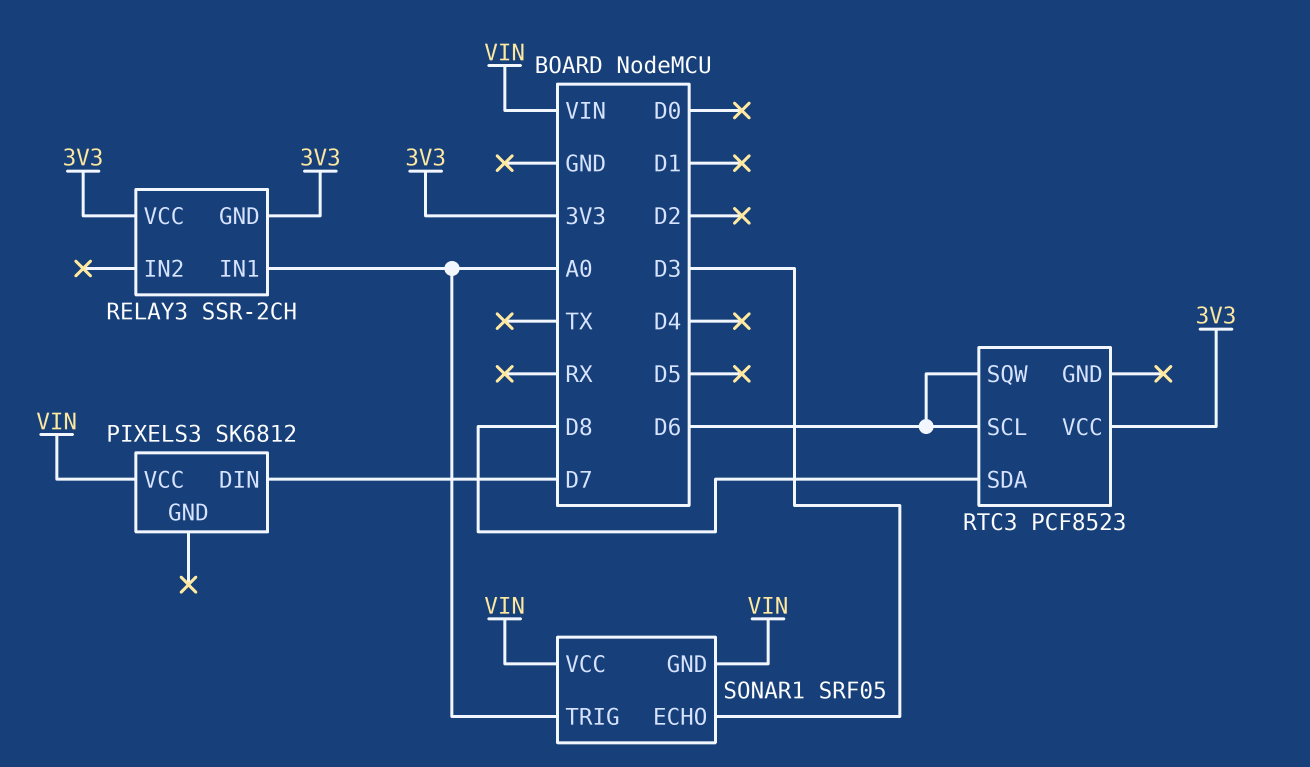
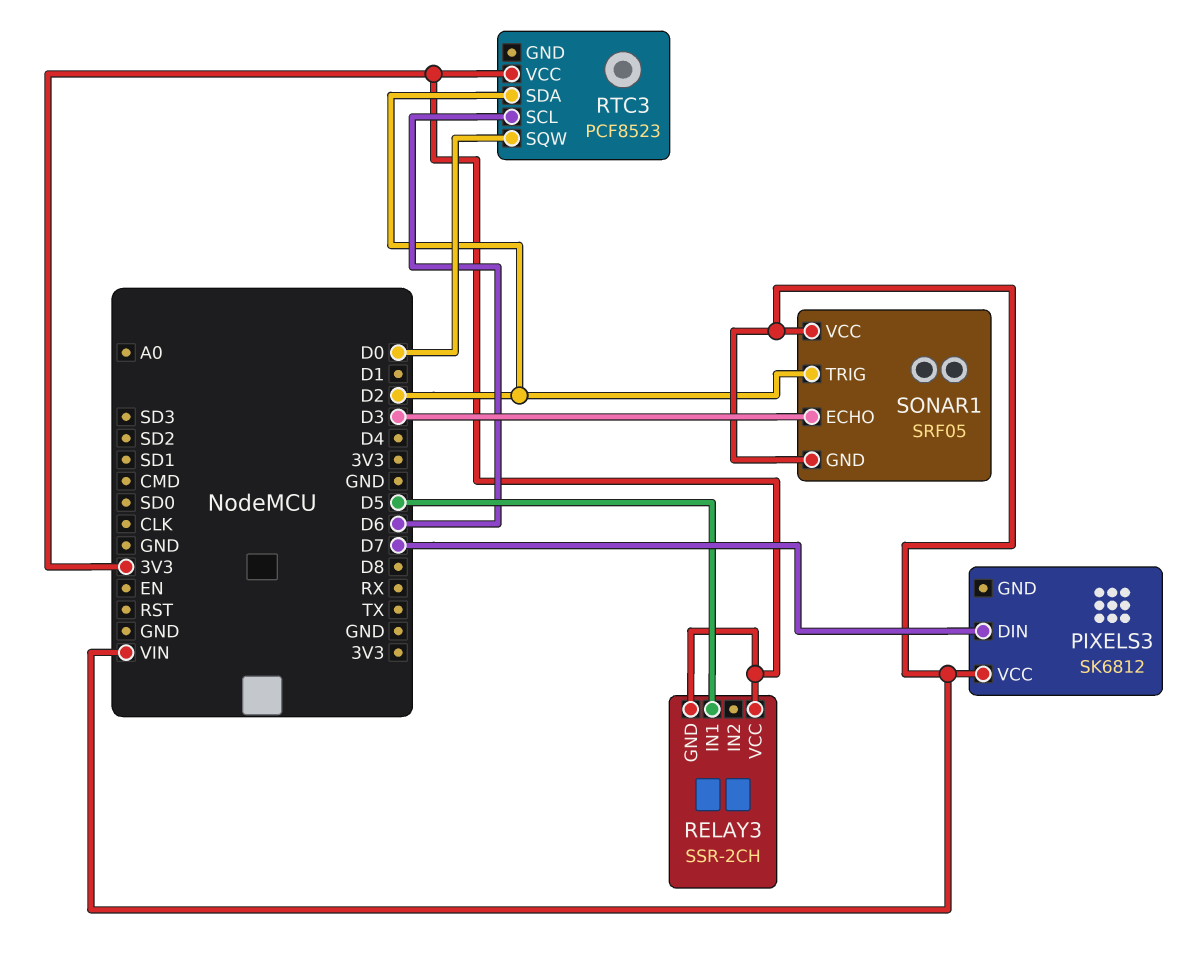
RELAY3 pin IN1: A0 -> D5
RTC3 pin SDA: D8 -> D2
RTC3 pin SQW: D6 -> D0
SONAR1 pin TRIG: A0 -> D2

